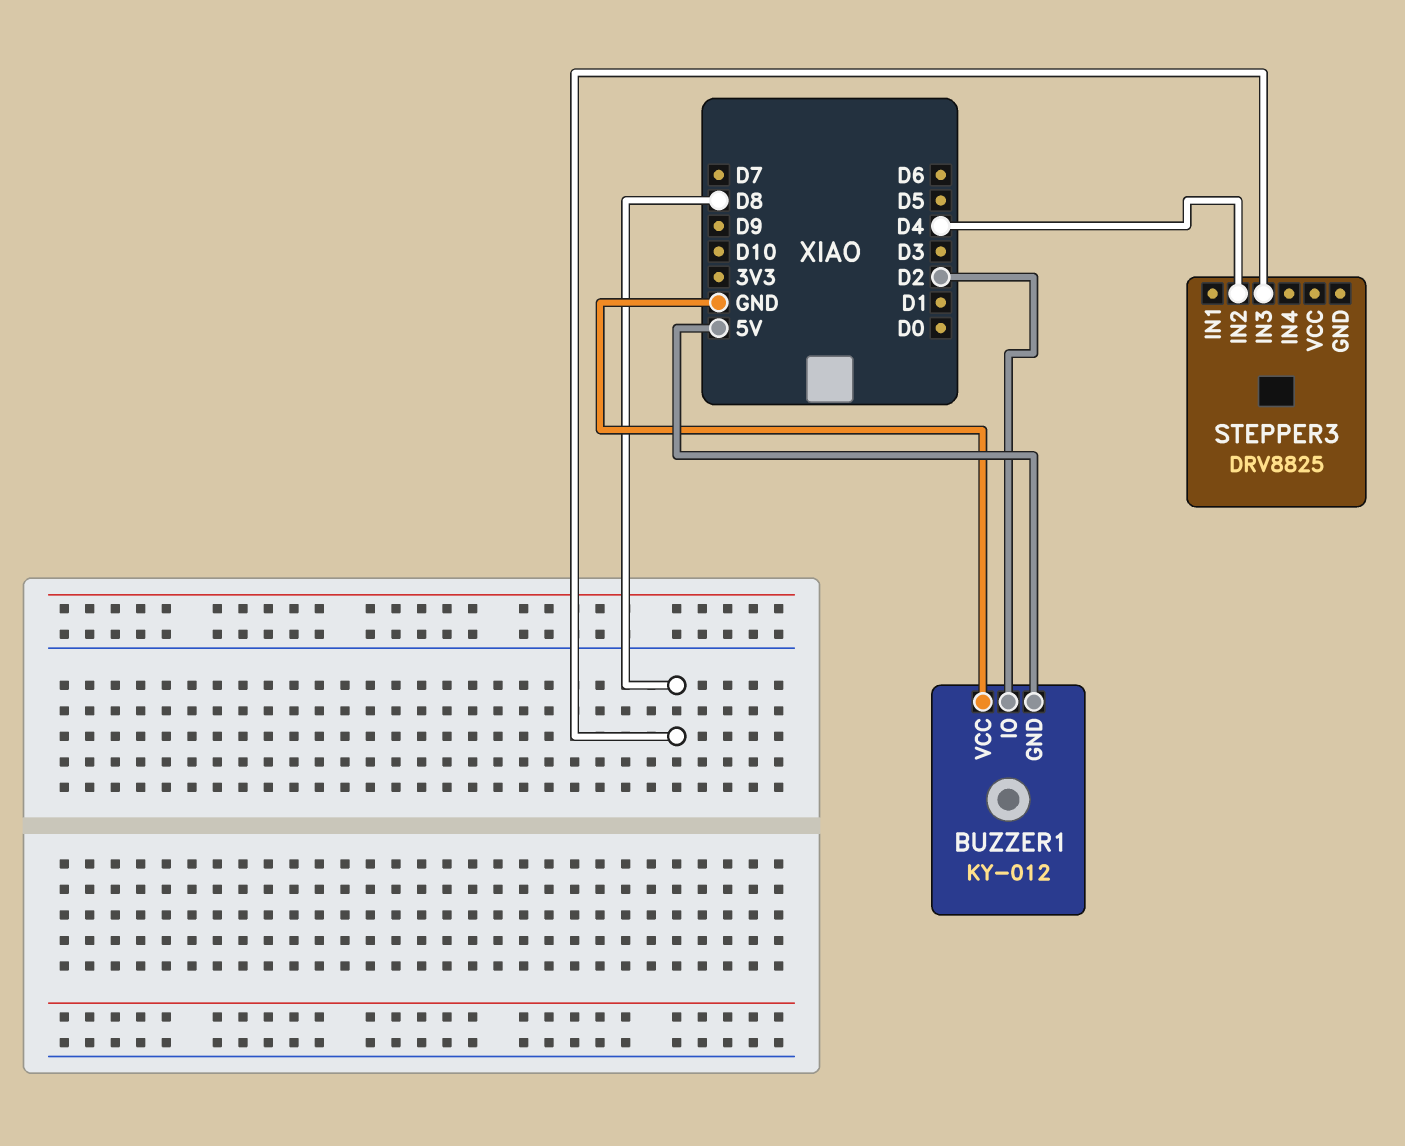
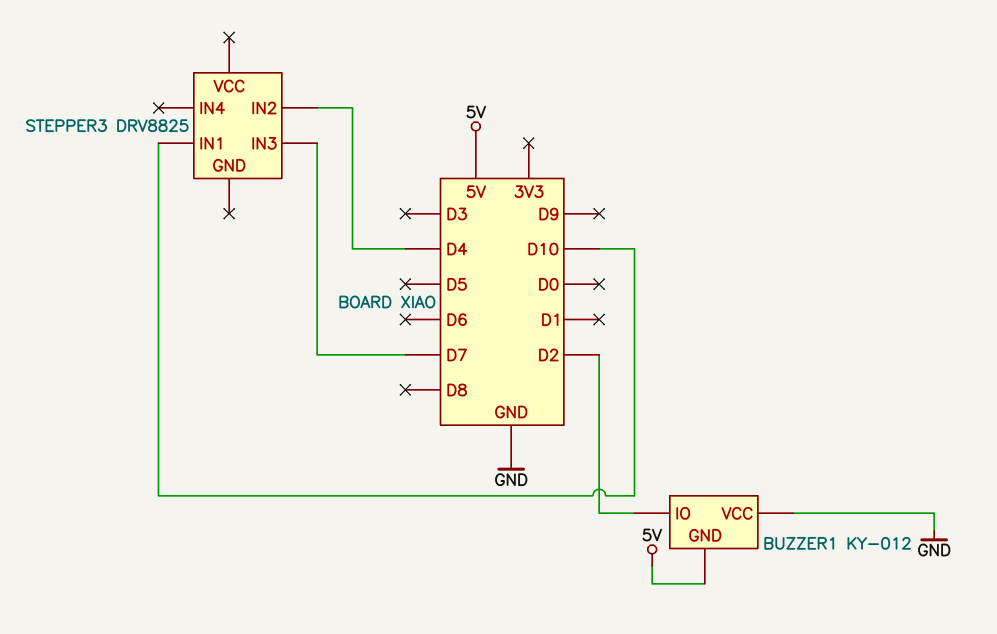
STEPPER3 pin IN1: none -> D10
STEPPER3 pin IN3: D8 -> D7

